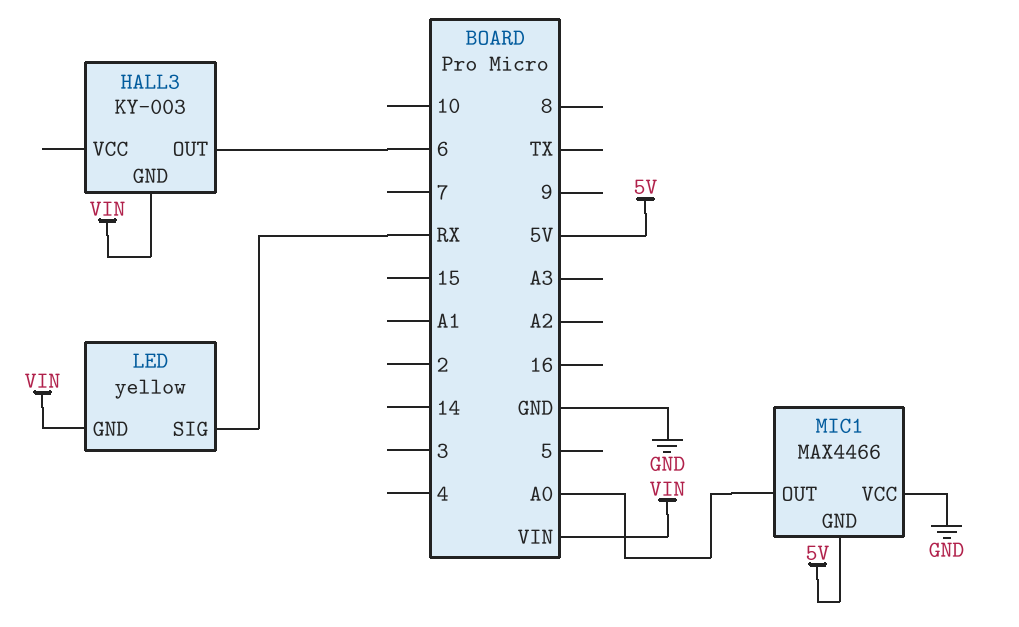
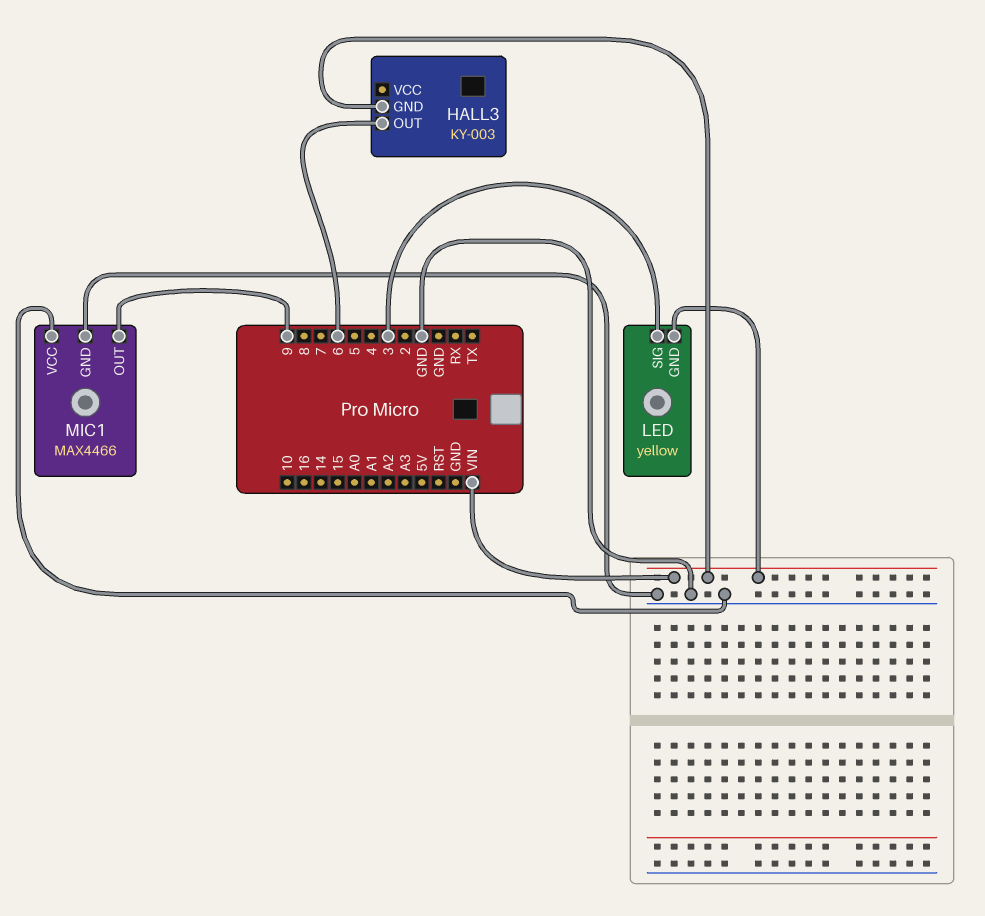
LED pin SIG: RX -> 3
MIC1 pin GND: 5V -> GND
MIC1 pin OUT: A0 -> 9

